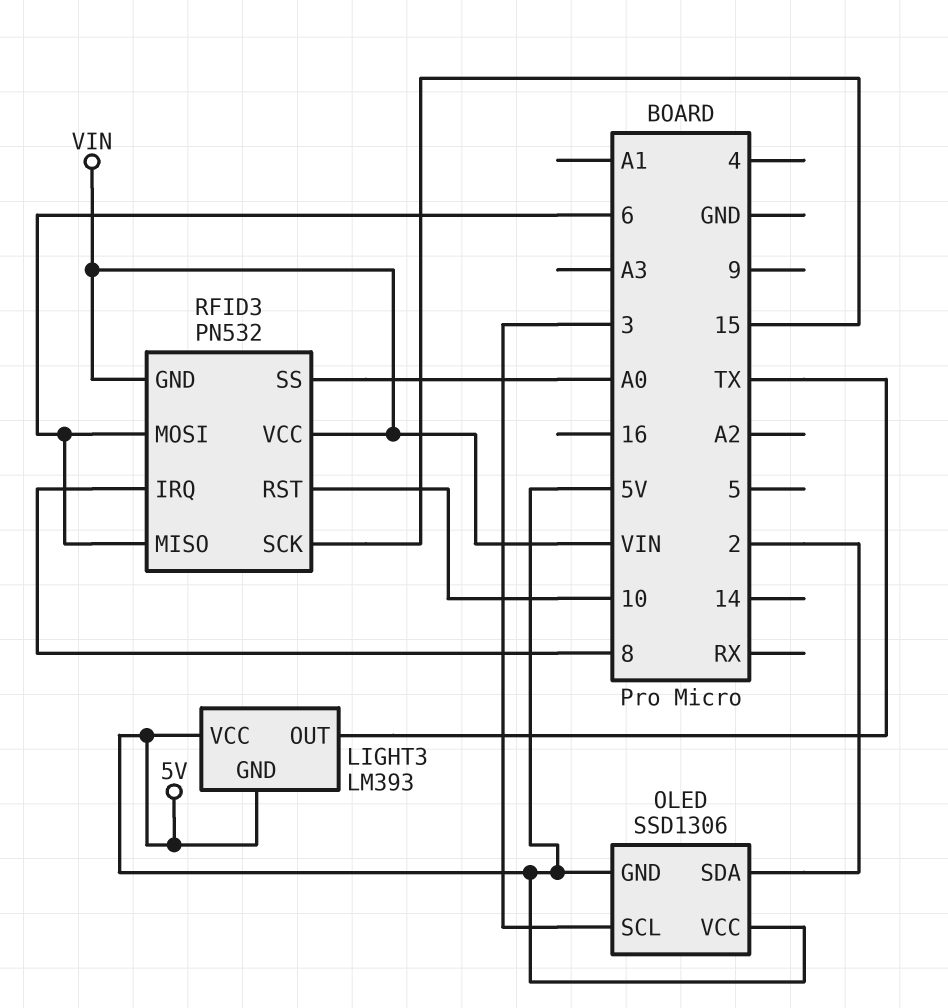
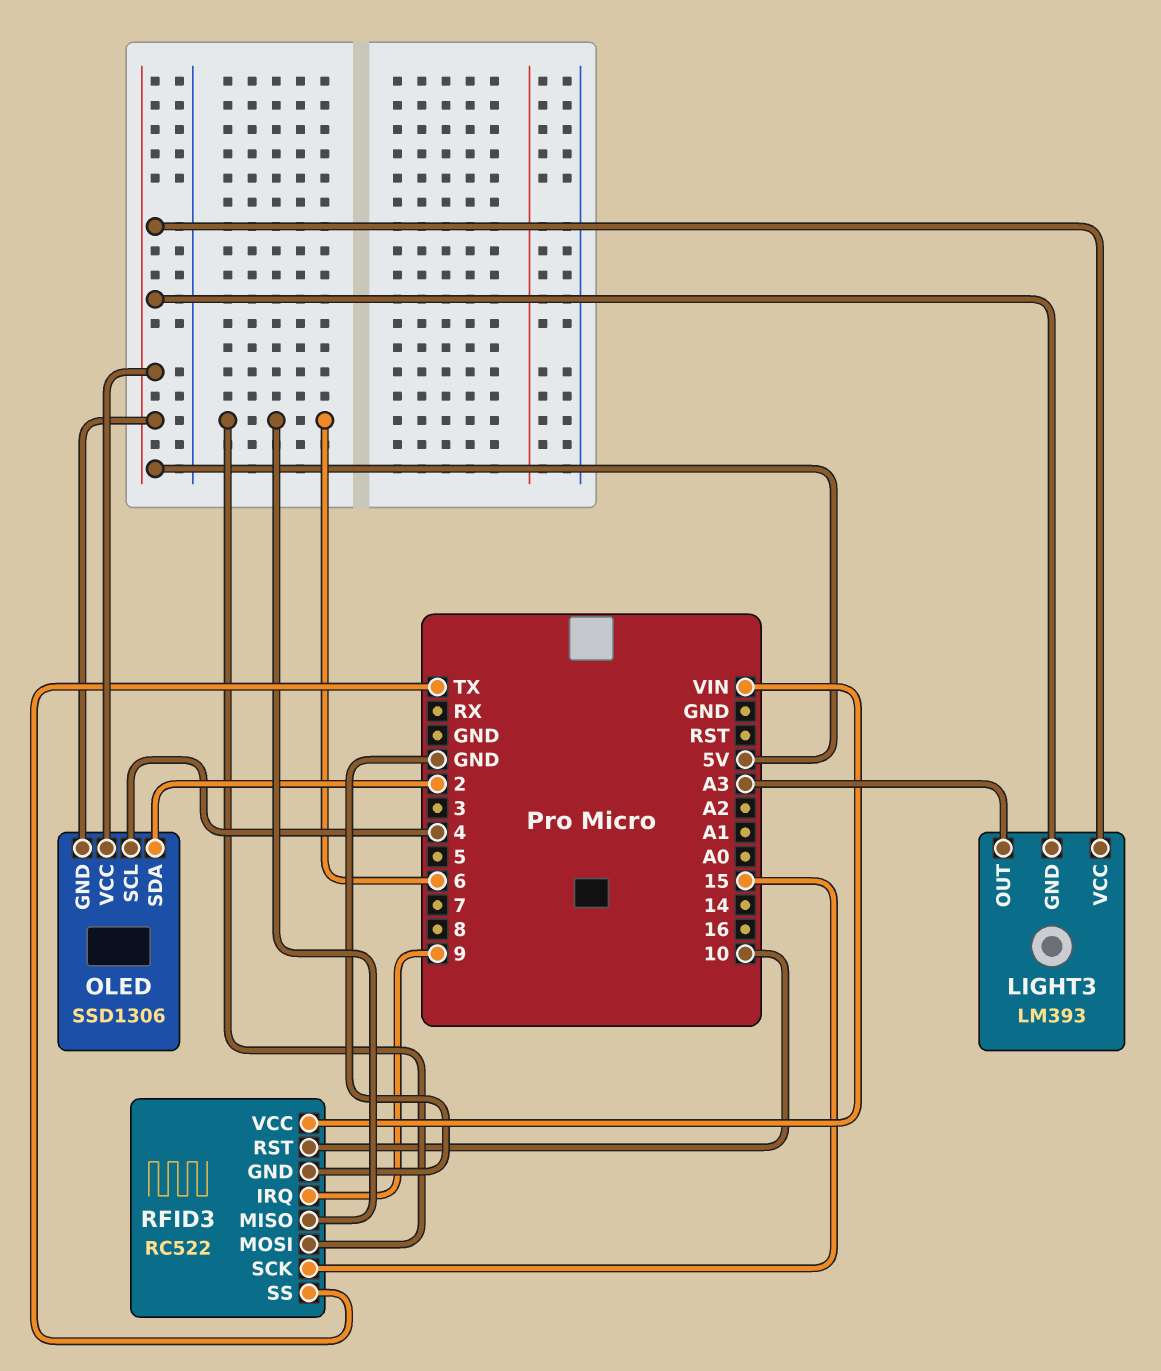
LIGHT3 pin OUT: TX -> A3
OLED pin SCL: 3 -> 4
RFID3: PN532 -> RC522
RFID3 pin GND: VIN -> GND
RFID3 pin IRQ: 8 -> 9
RFID3 pin SS: A0 -> TX

